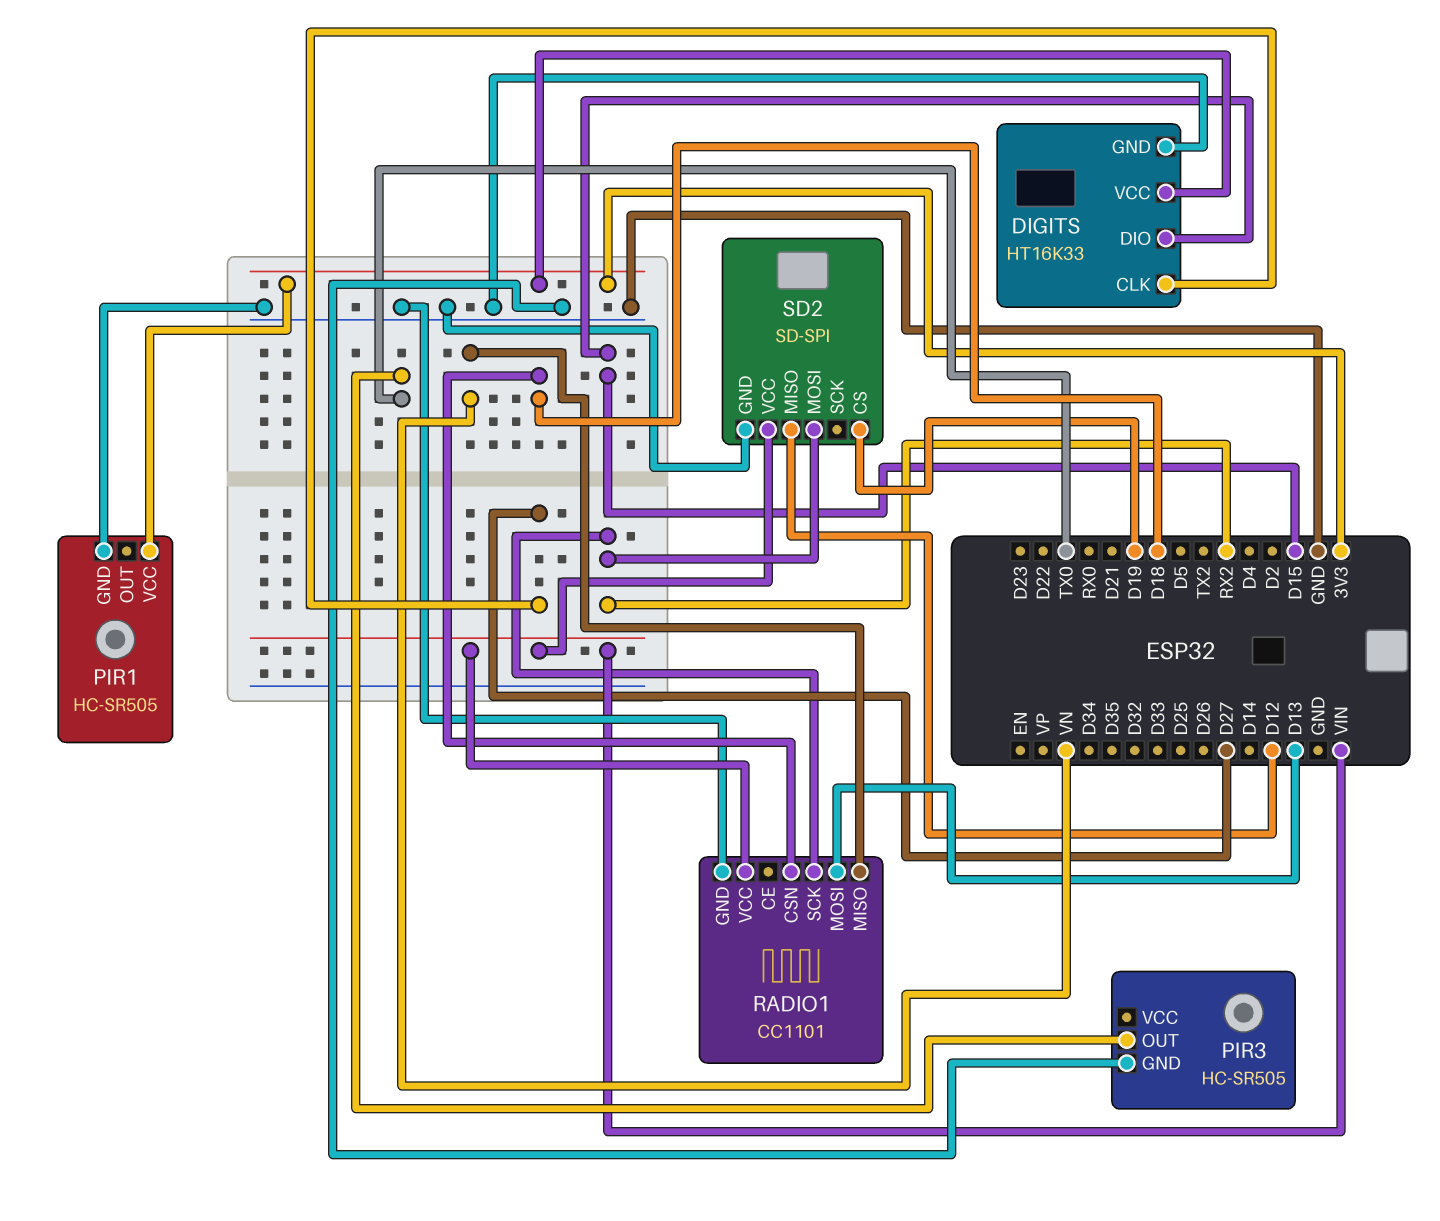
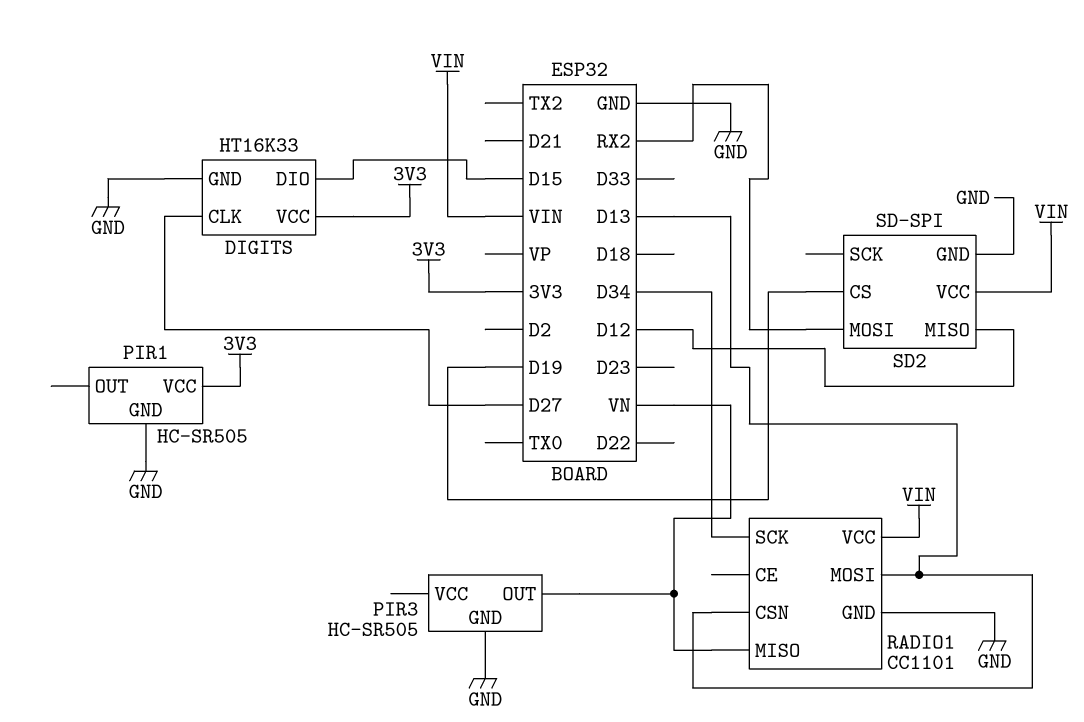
PIR3 pin OUT: TX0 -> VN
RADIO1 pin CSN: D18 -> D13
RADIO1 pin SCK: RX2 -> D34

